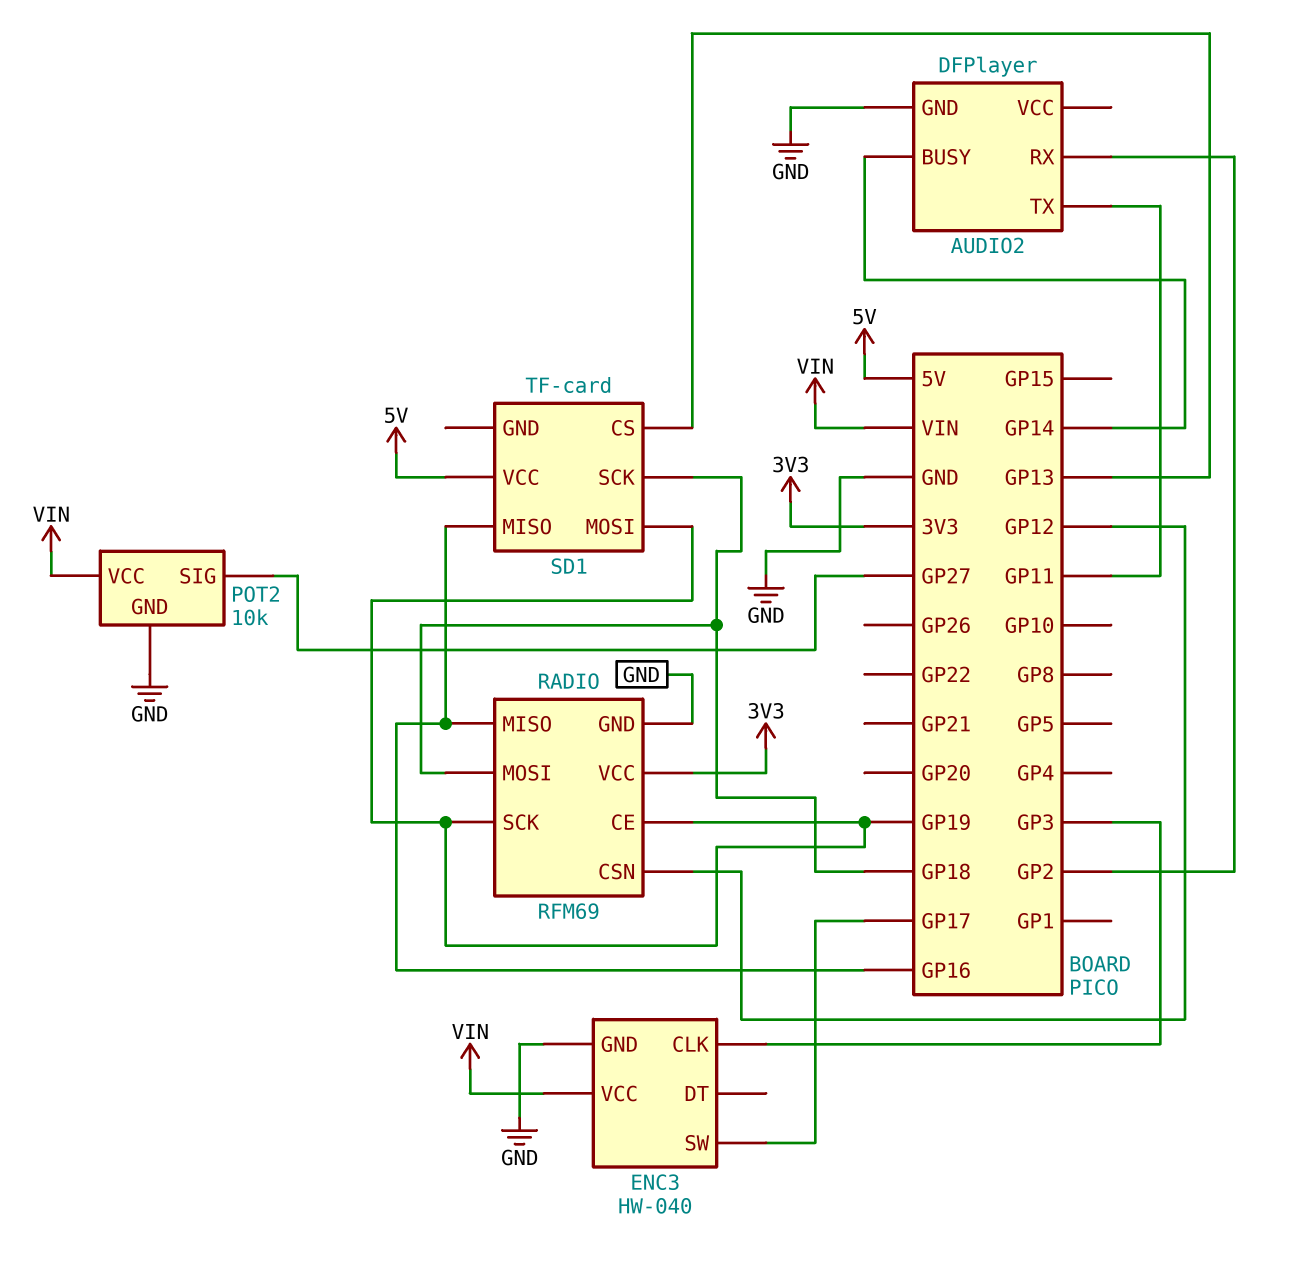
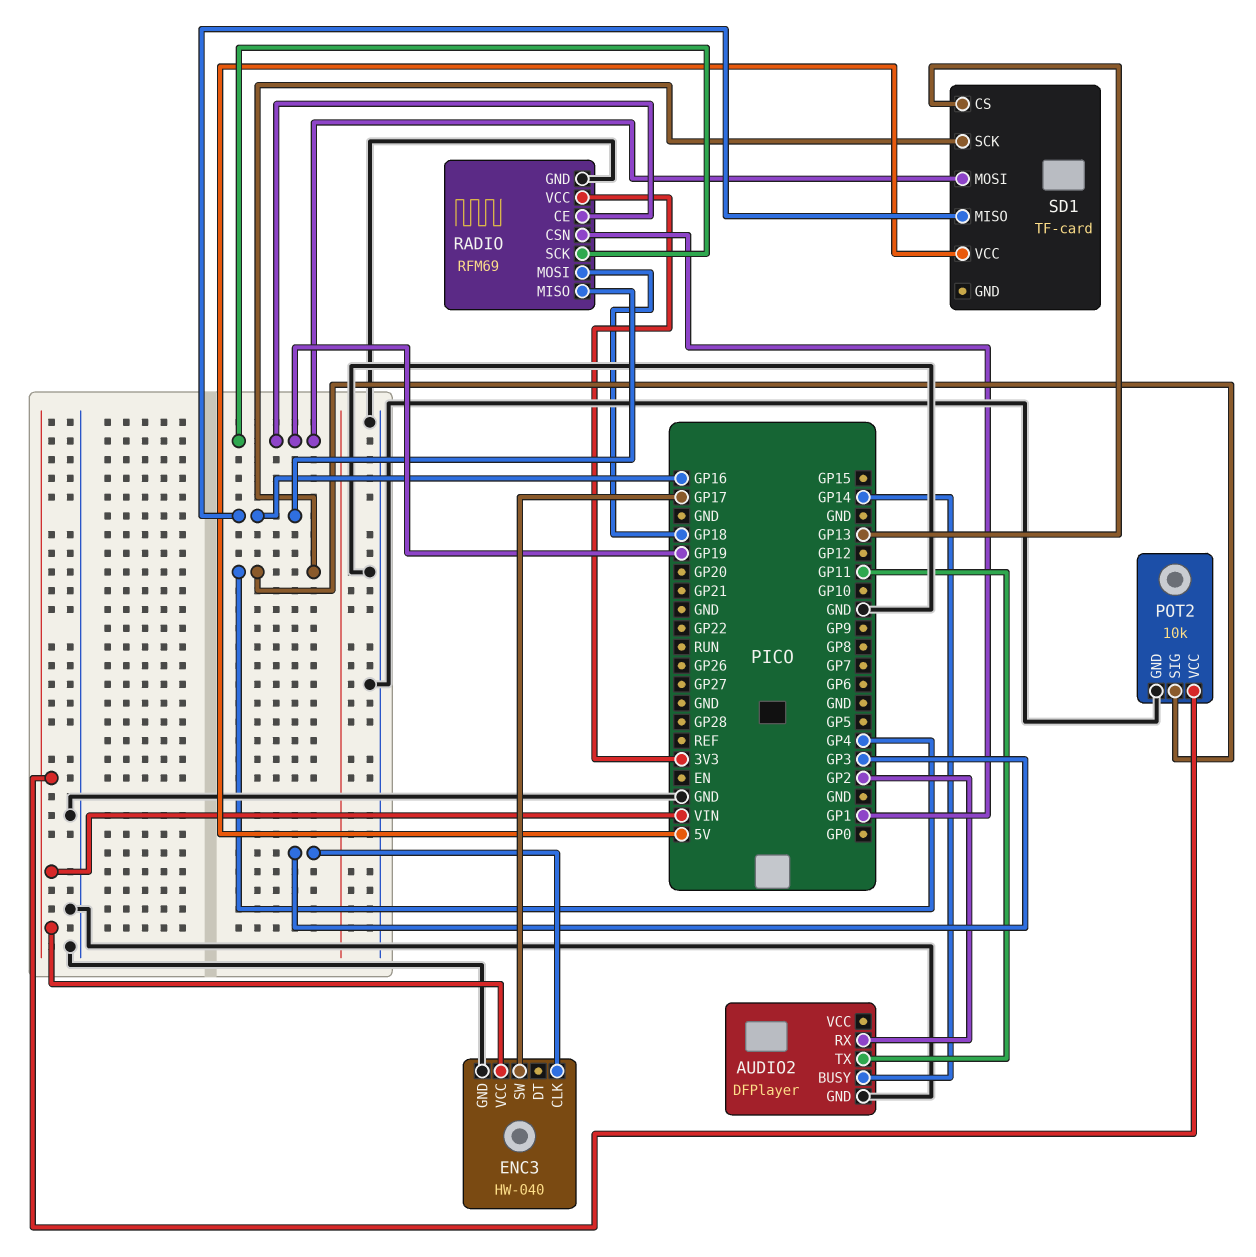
POT2 pin SIG: GP27 -> GP4
RADIO pin CSN: GP12 -> GP1
SD1 pin SCK: GP18 -> GP4

